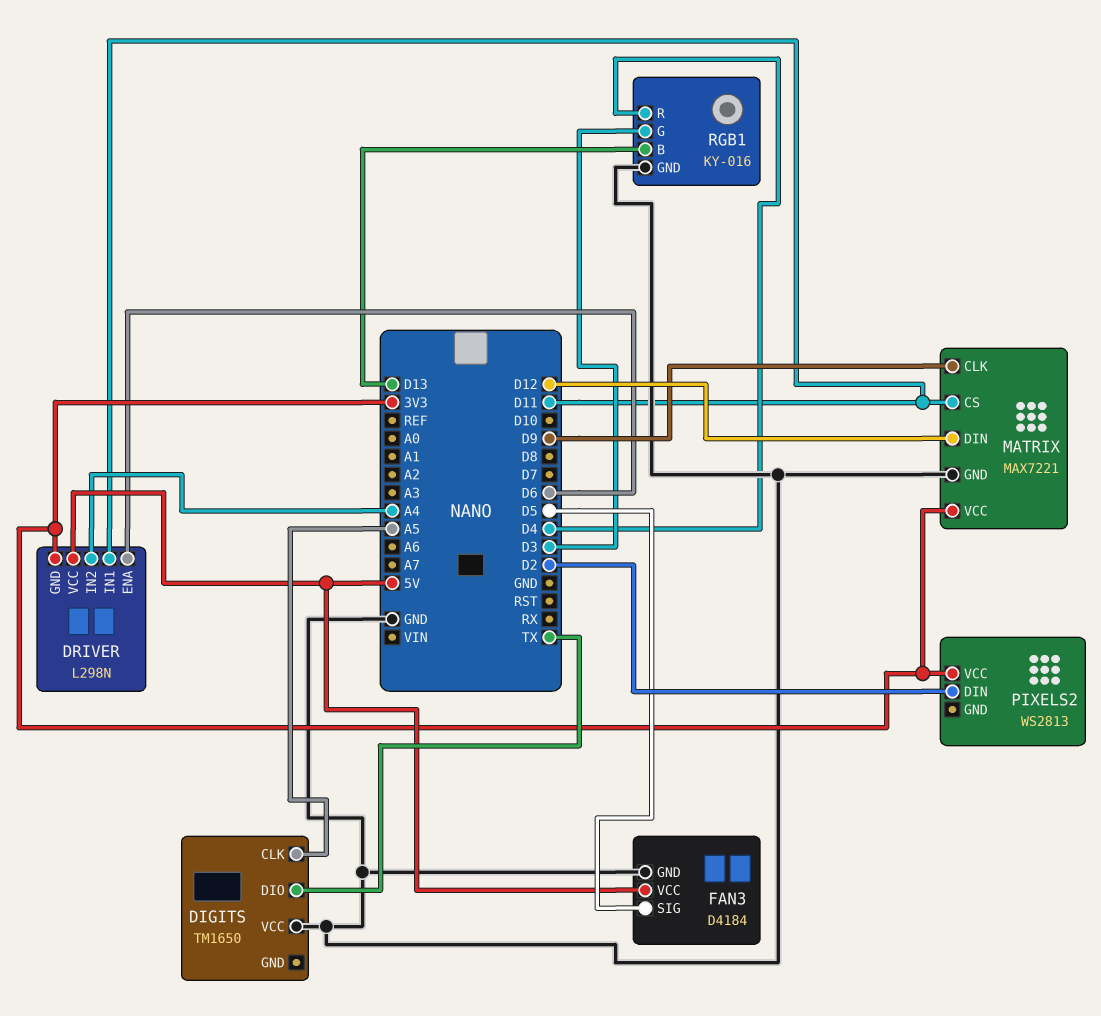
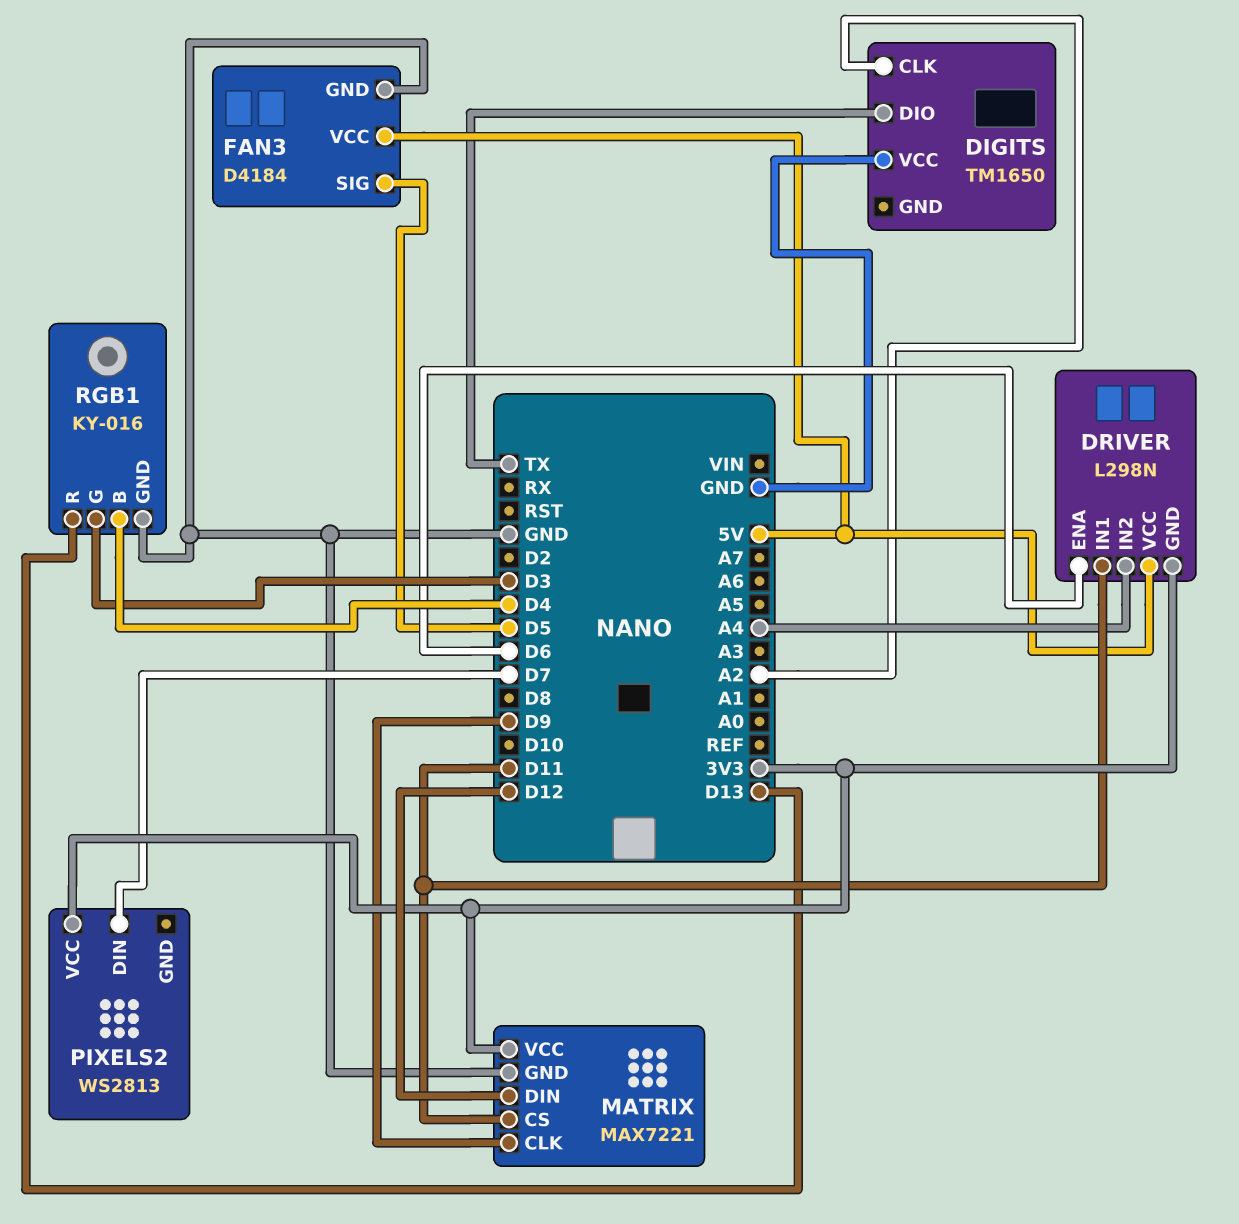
DIGITS pin CLK: A5 -> A2
PIXELS2 pin DIN: D2 -> D7
RGB1 pin B: D13 -> D4
RGB1 pin R: D4 -> D13

